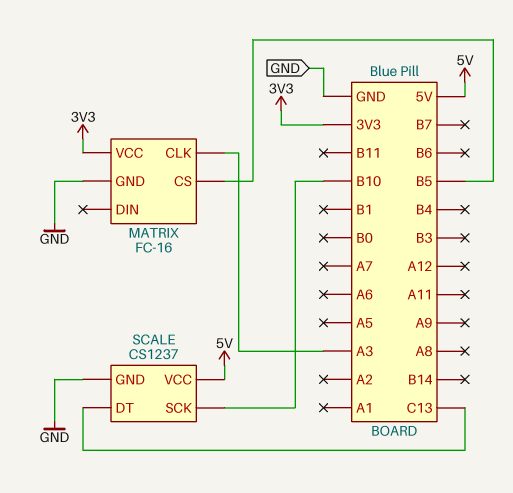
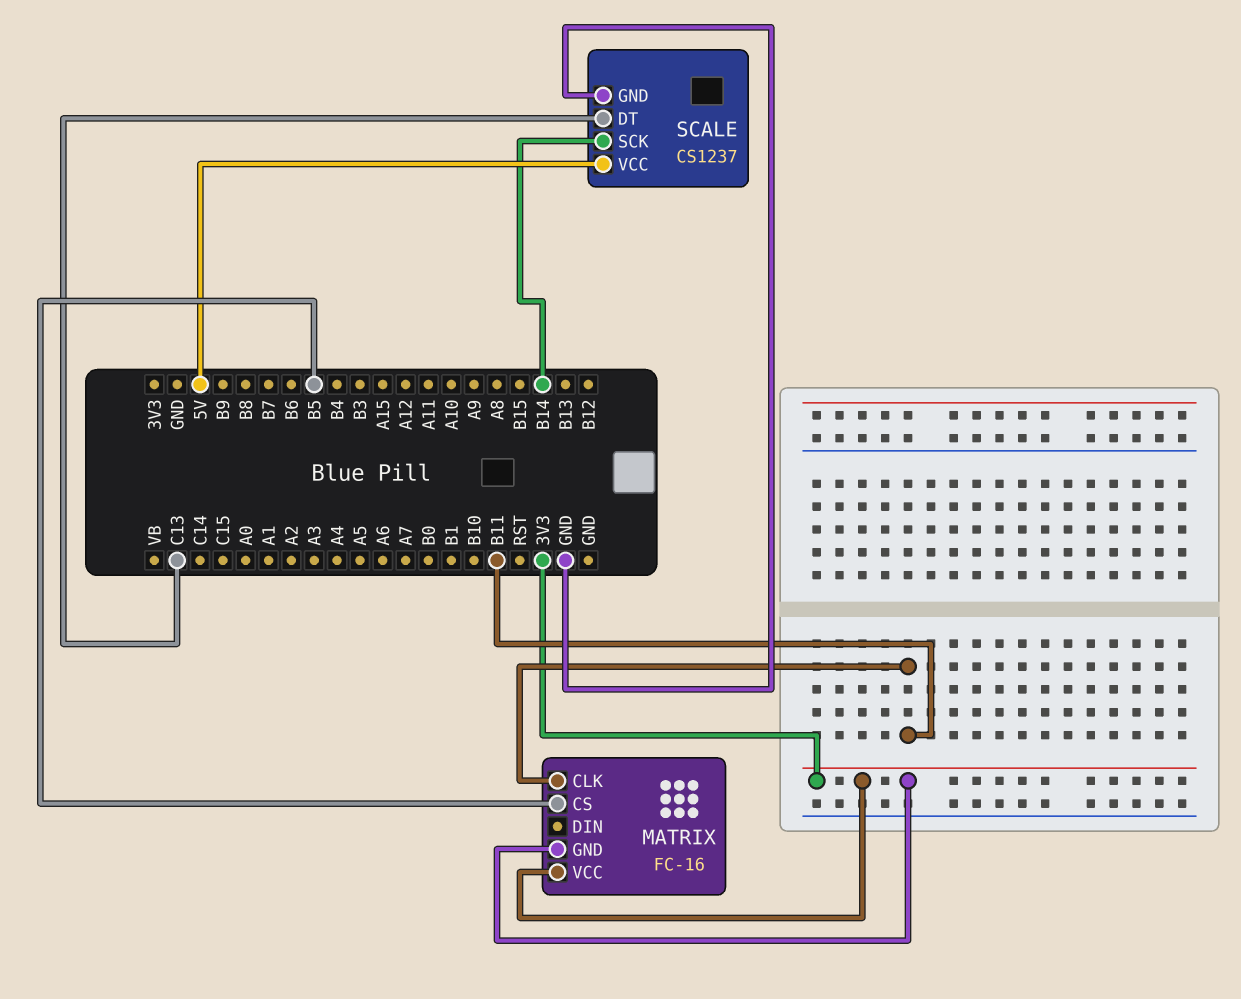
MATRIX pin CLK: A3 -> B11
MATRIX pin GND: GND -> 3V3
SCALE pin SCK: B10 -> B14

